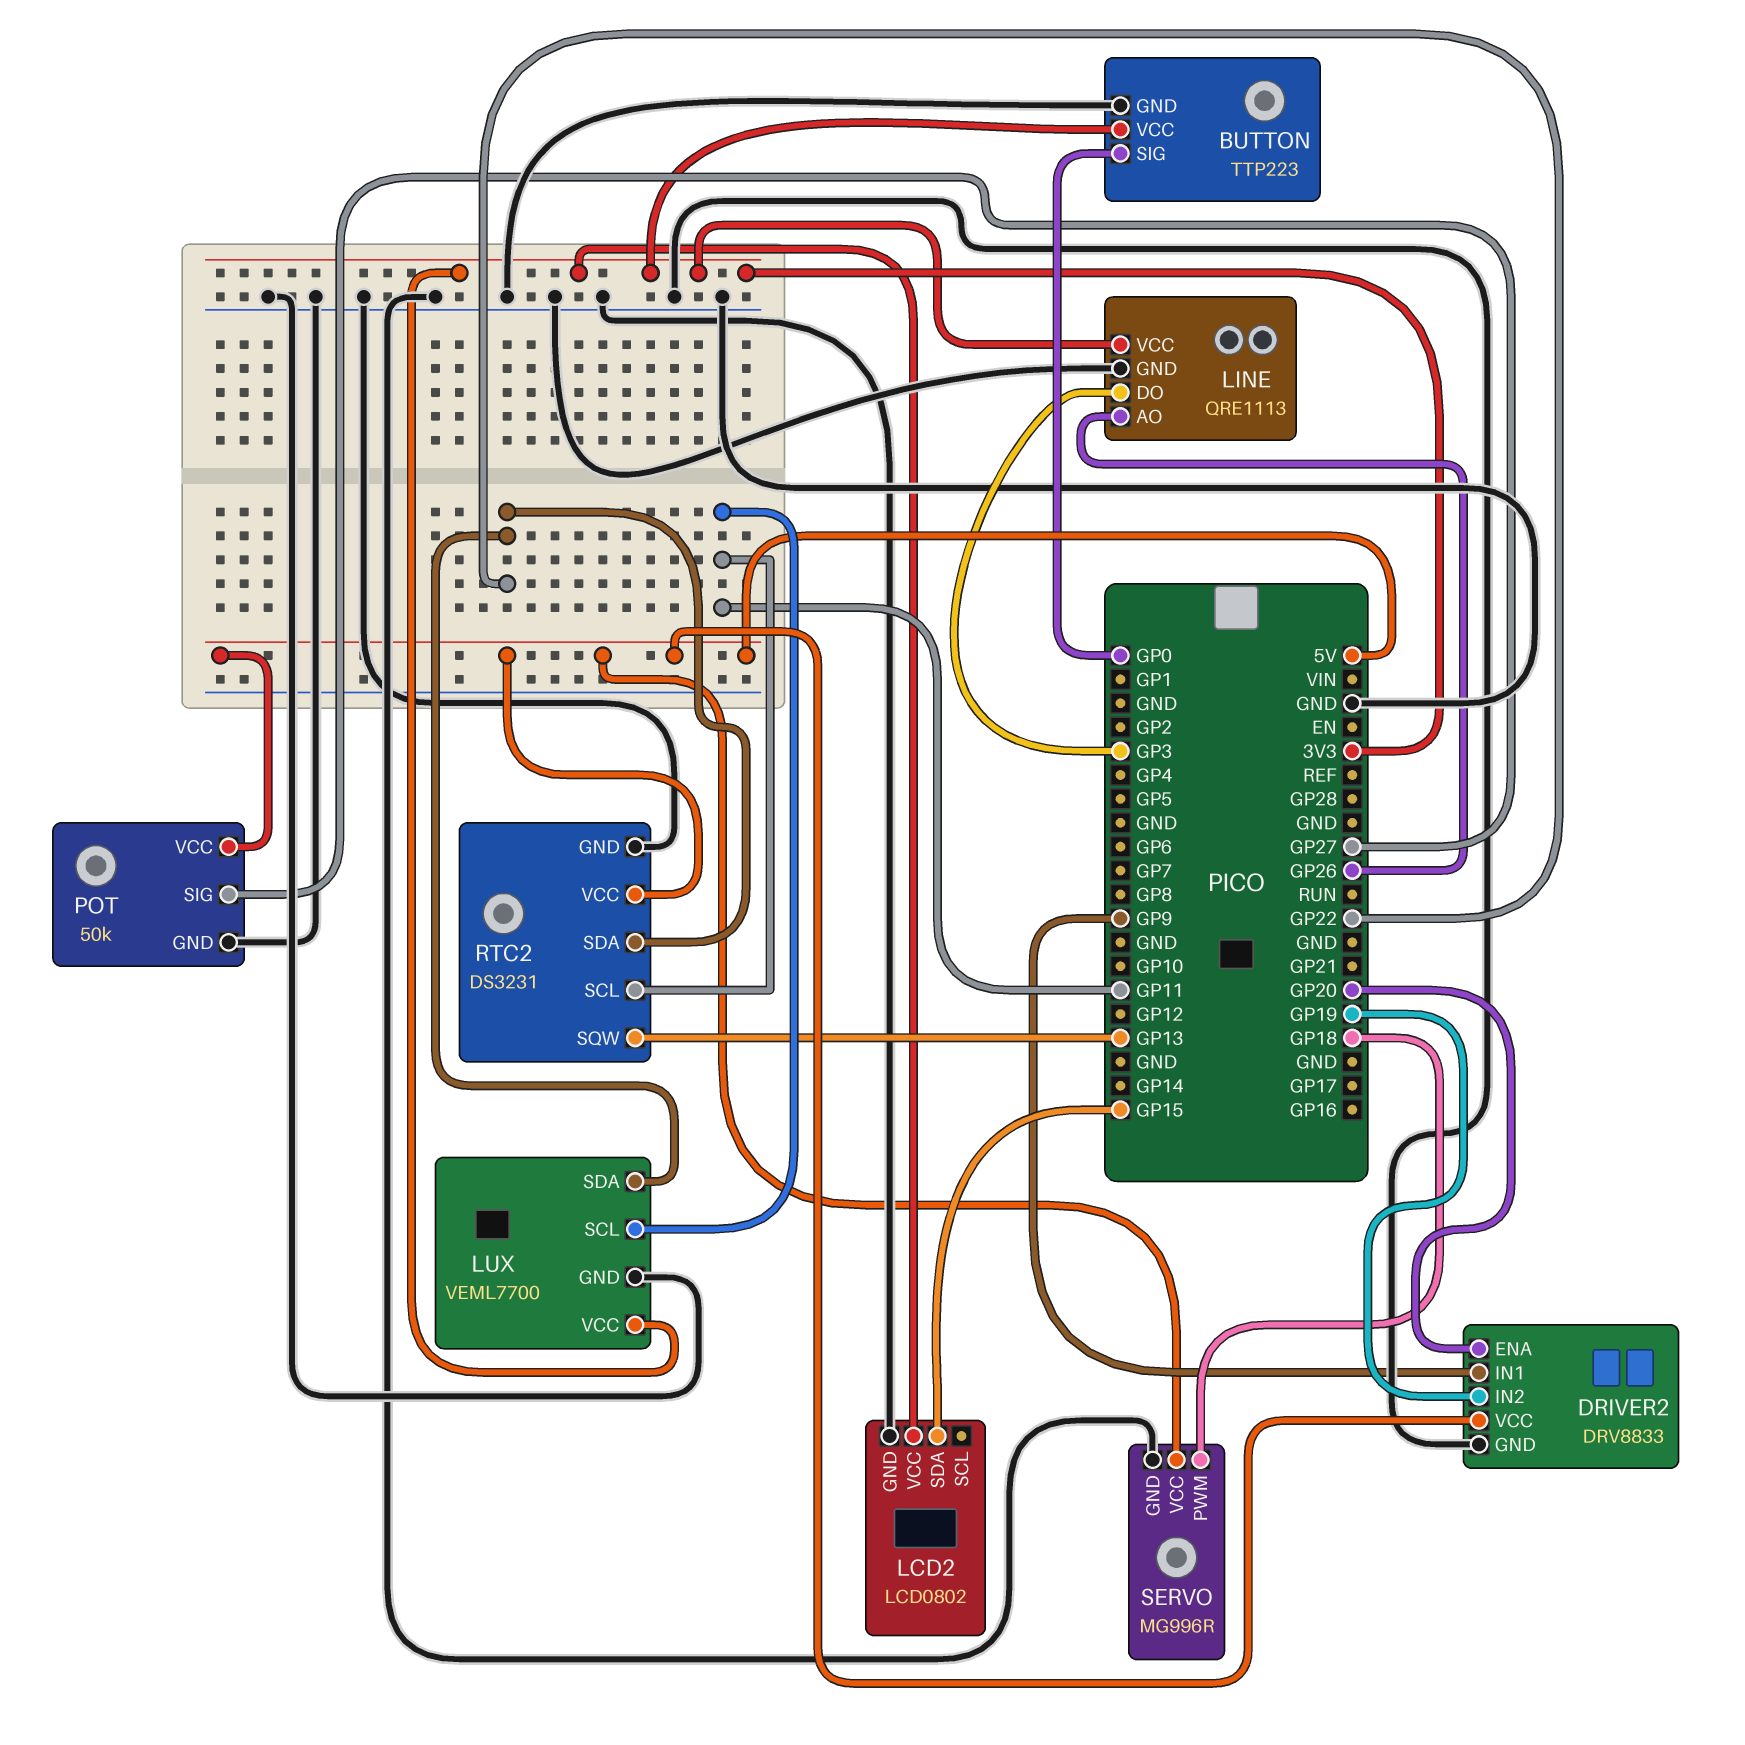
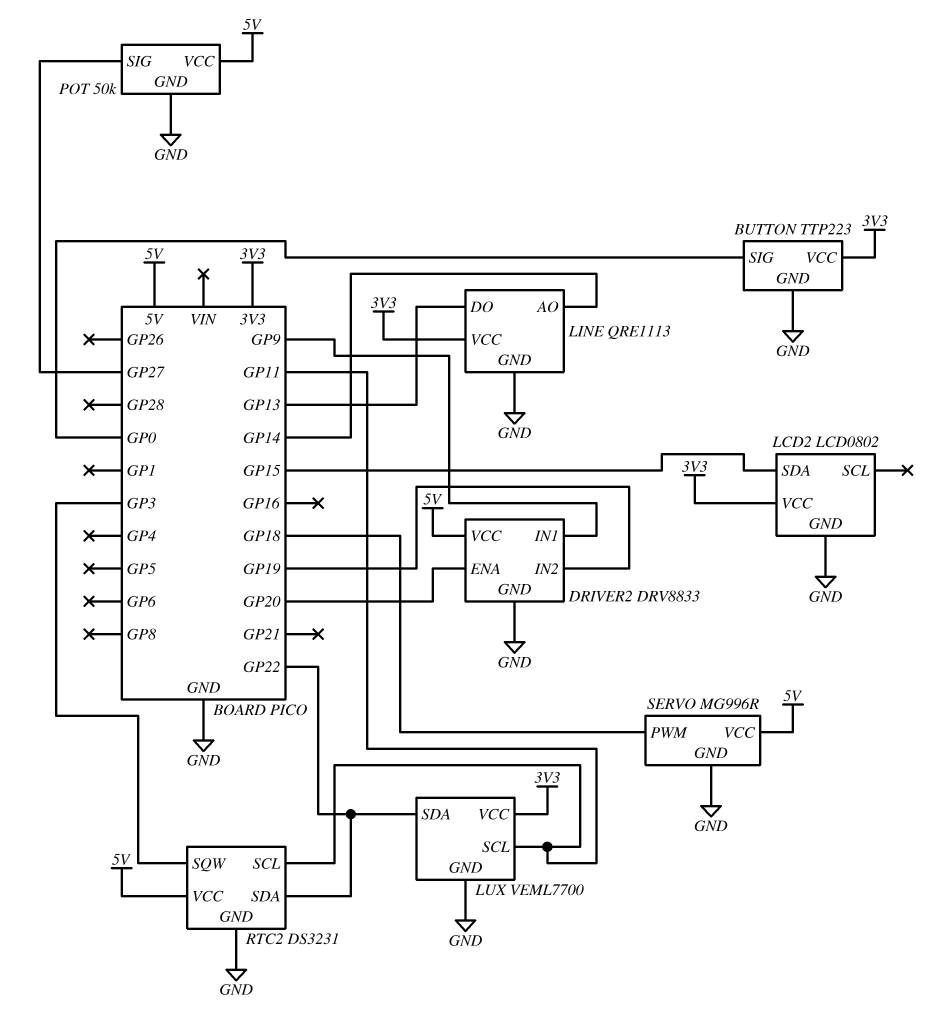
LINE pin AO: GP26 -> GP14
LINE pin DO: GP3 -> GP13
RTC2 pin SQW: GP13 -> GP3

